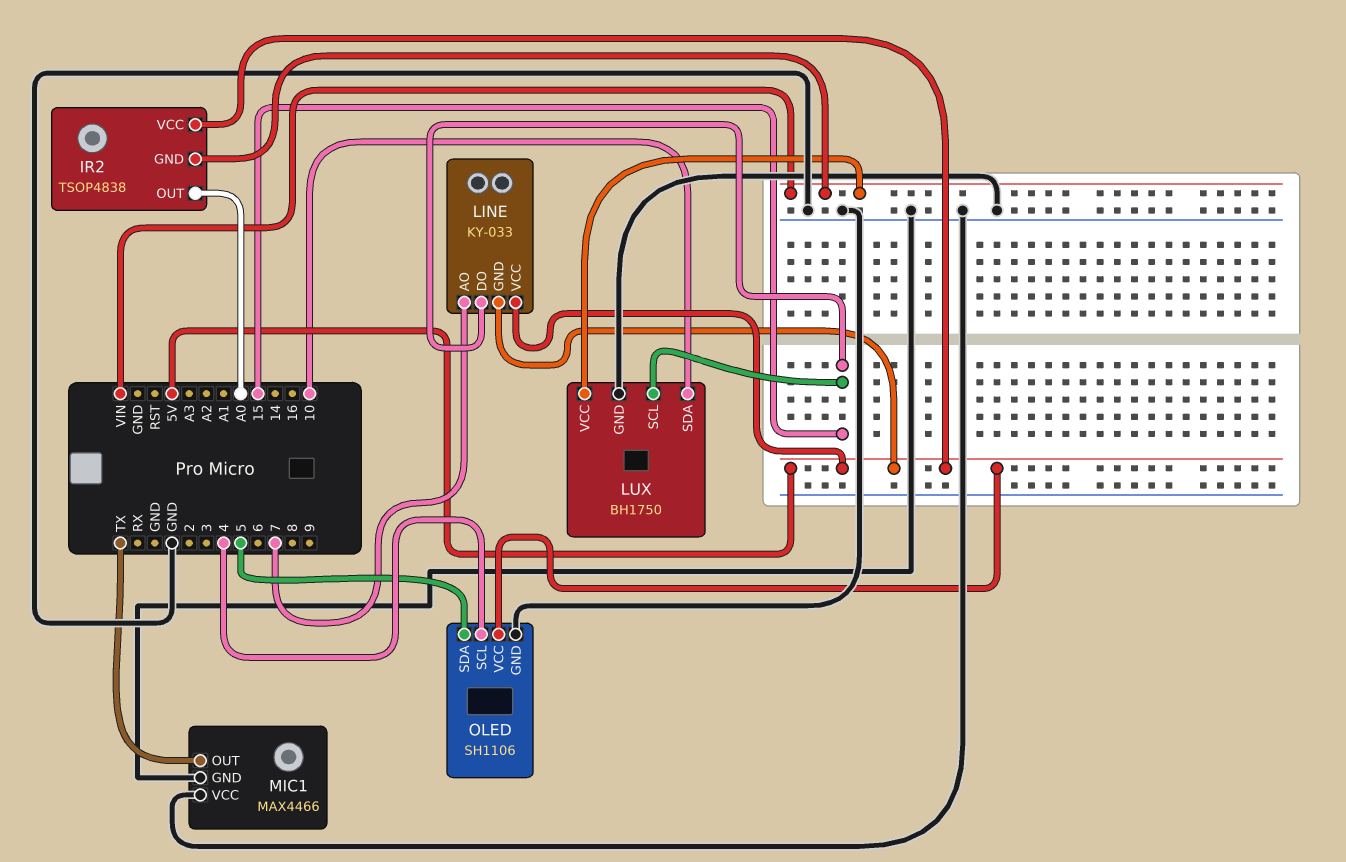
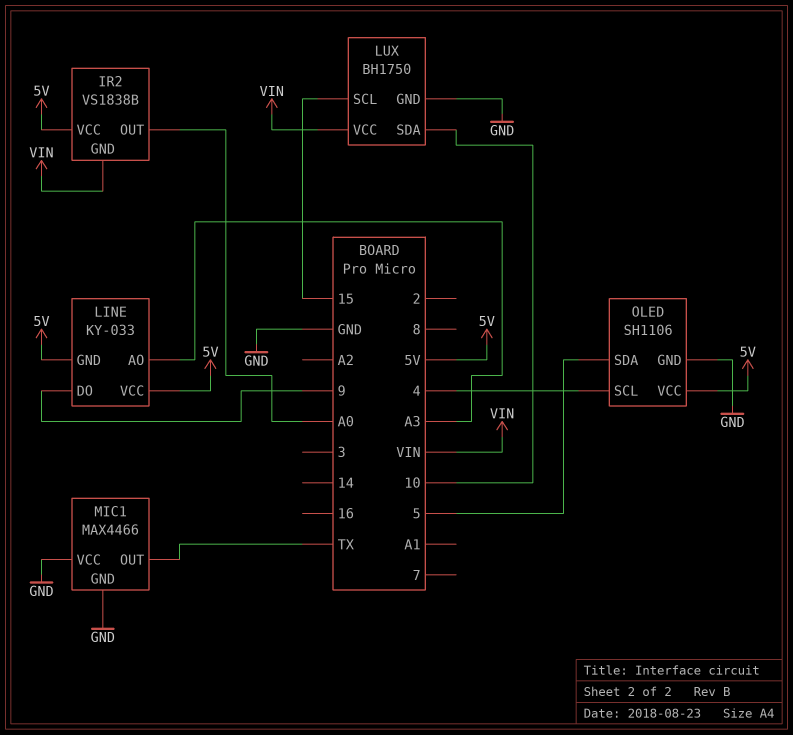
IR2: TSOP4838 -> VS1838B
LINE pin AO: 7 -> A3
LINE pin DO: 15 -> 9

